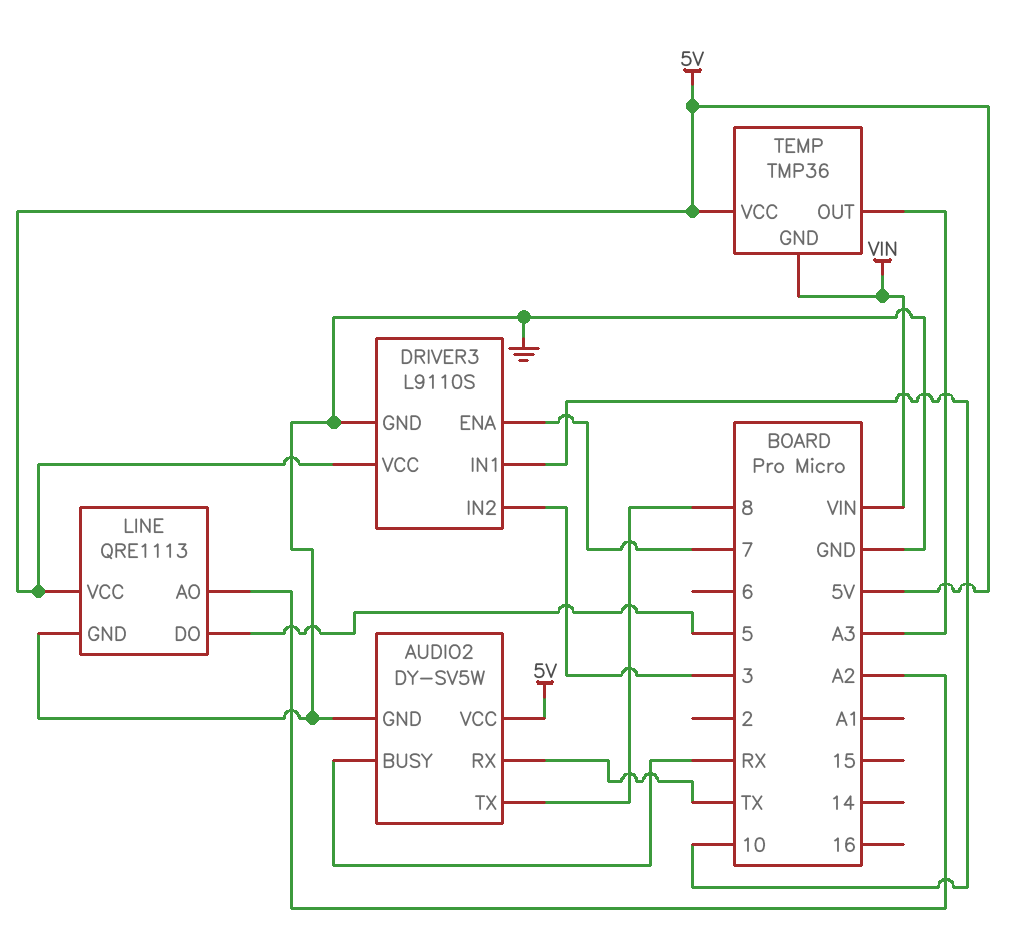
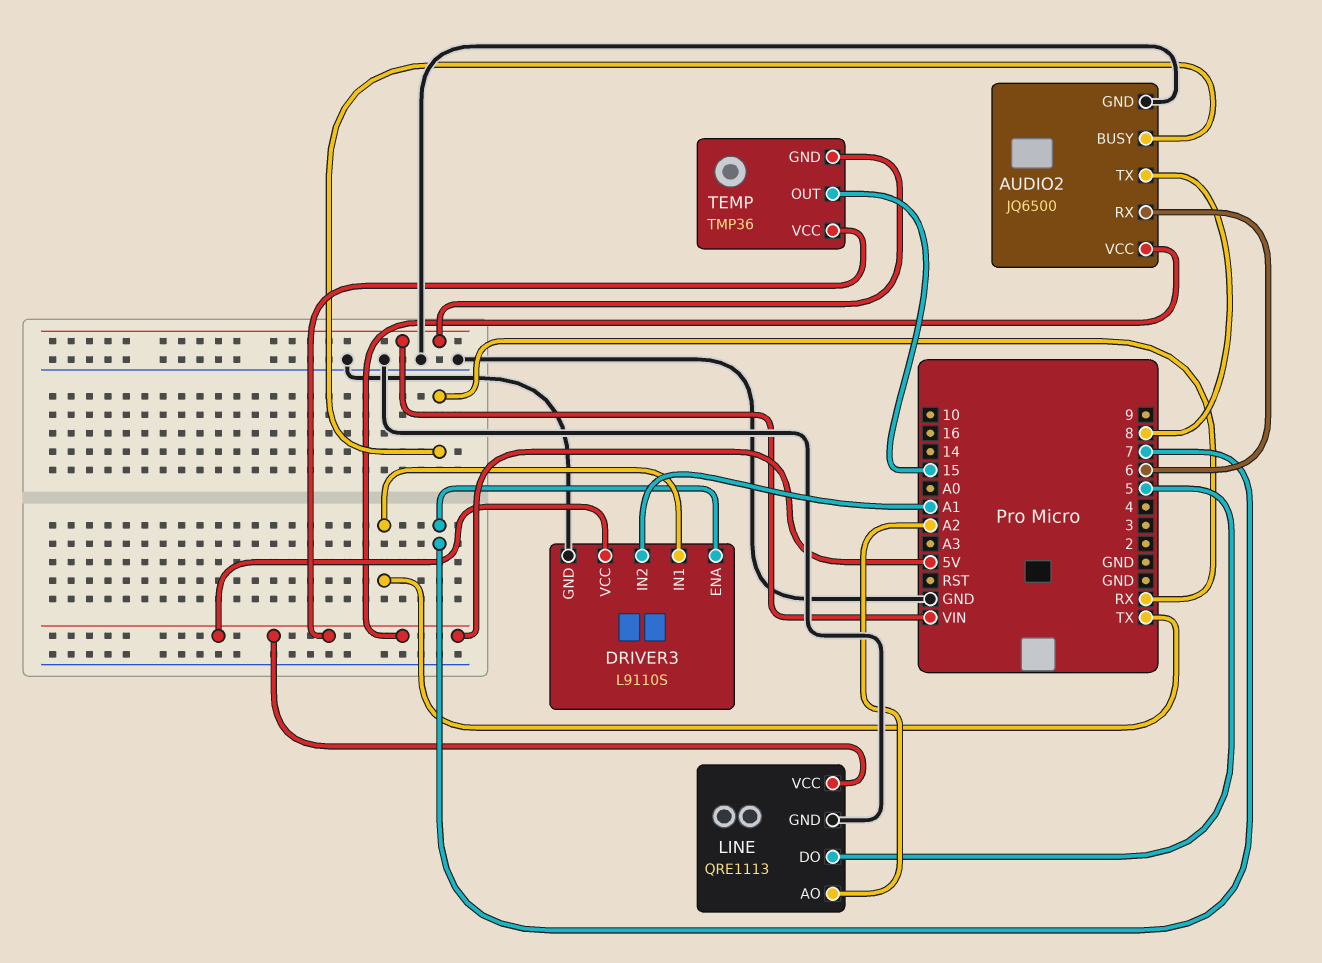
AUDIO2: DY-SV5W -> JQ6500
AUDIO2 pin RX: TX -> 6
DRIVER3 pin IN1: 10 -> TX
DRIVER3 pin IN2: 3 -> A1
TEMP pin OUT: A3 -> 15

